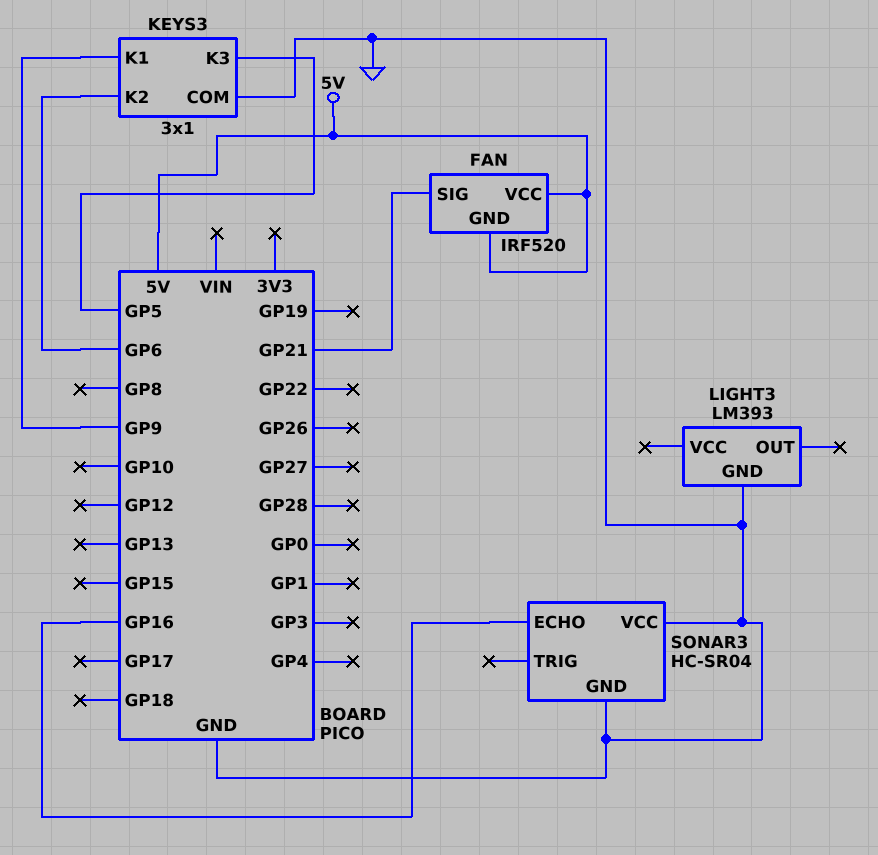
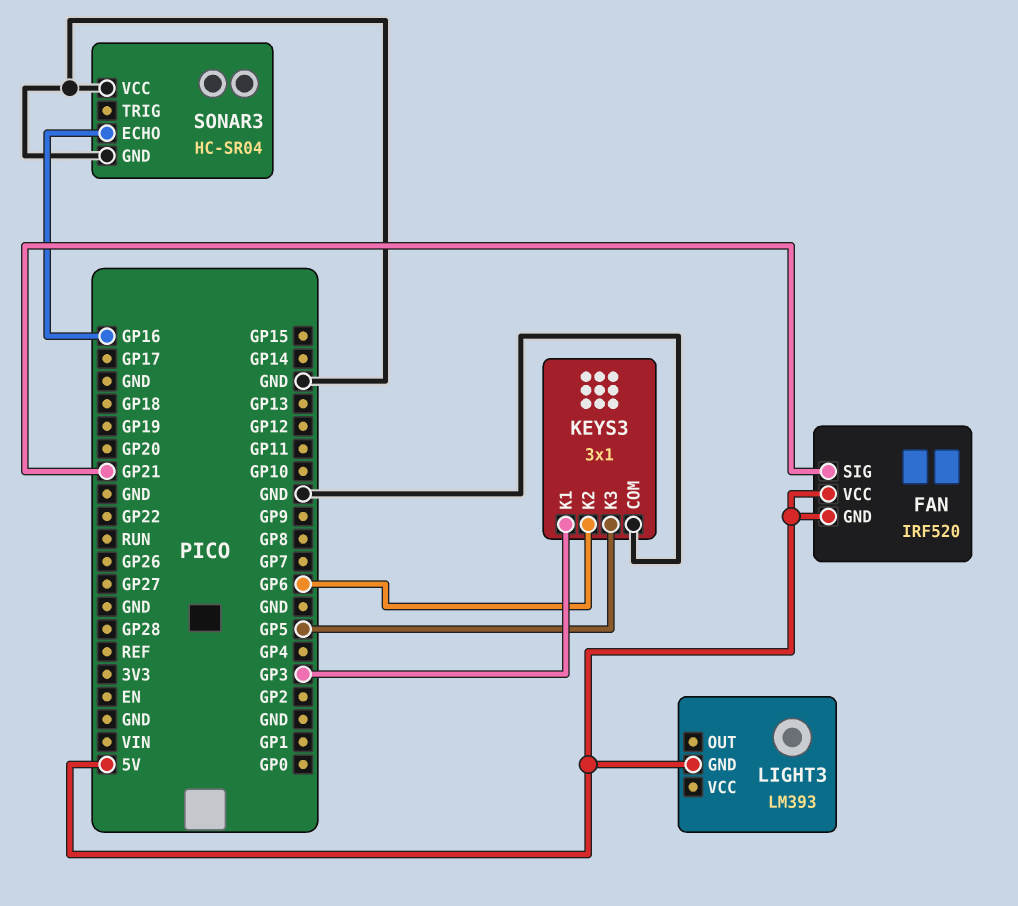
KEYS3 pin K1: GP9 -> GP3
LIGHT3 pin GND: GND -> 5V

